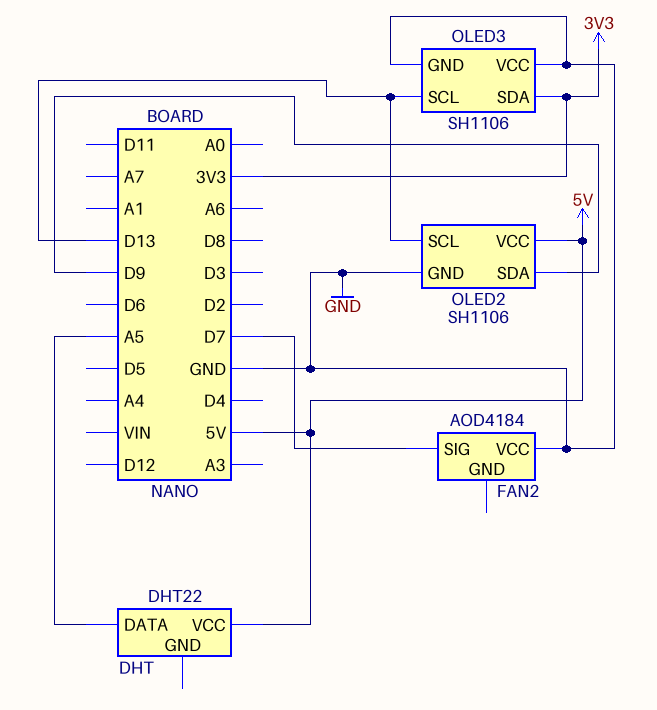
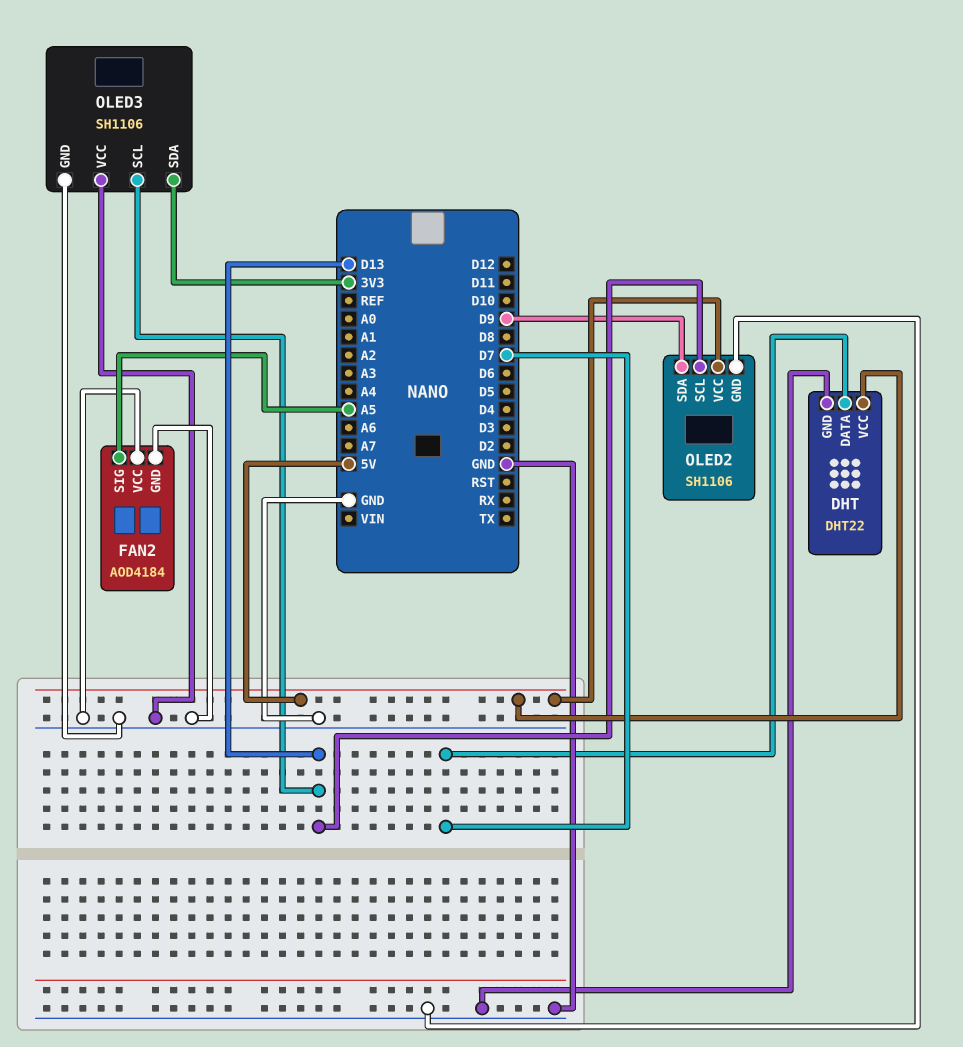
DHT pin DATA: A5 -> D7
DHT pin GND: none -> GND
FAN2 pin GND: none -> GND
FAN2 pin SIG: D7 -> A5

